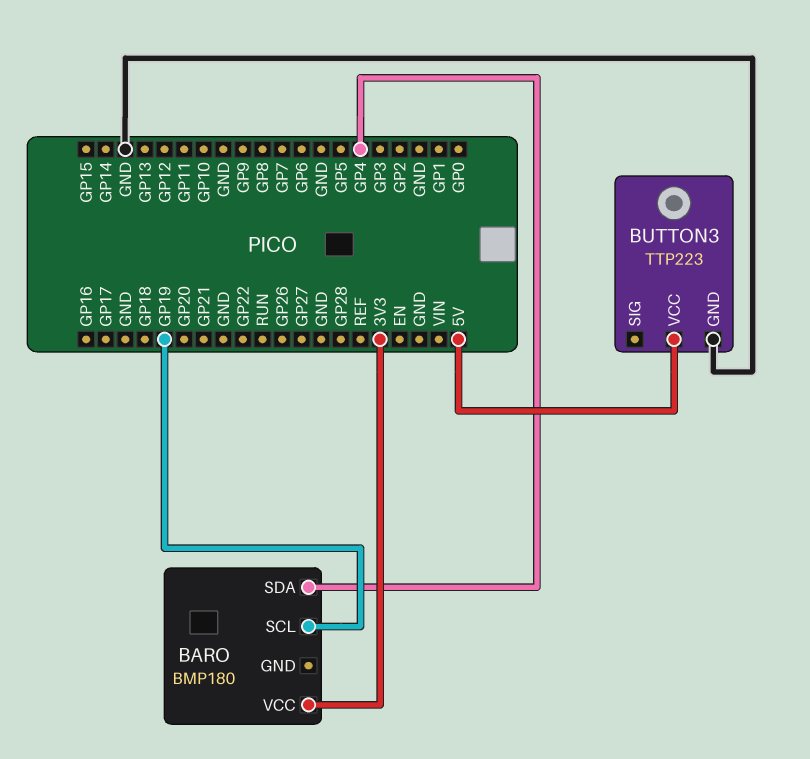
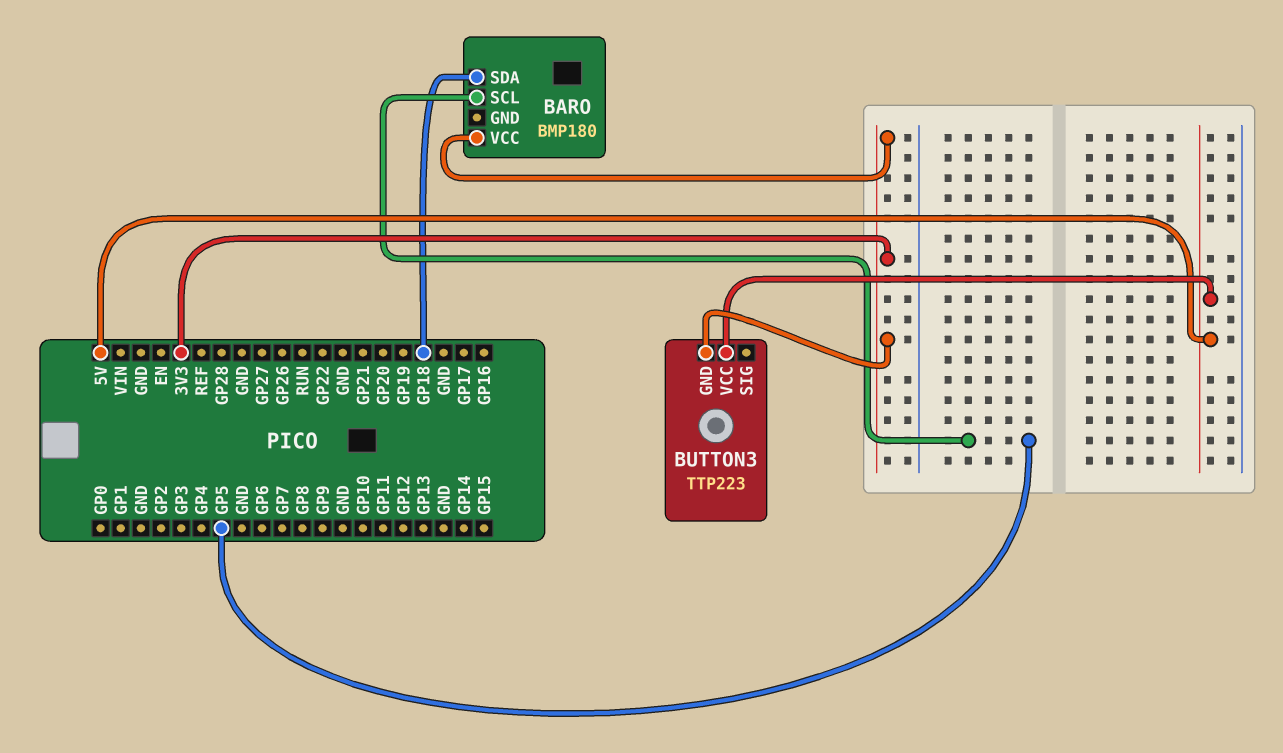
BARO pin SCL: GP19 -> GP5
BARO pin SDA: GP4 -> GP18
BUTTON3 pin GND: GND -> 3V3

